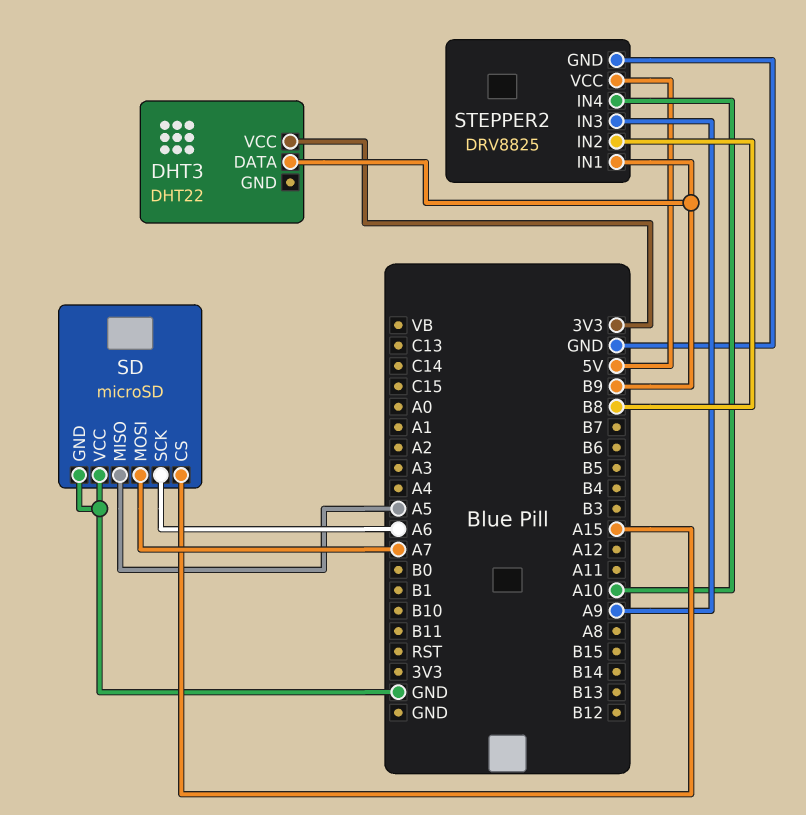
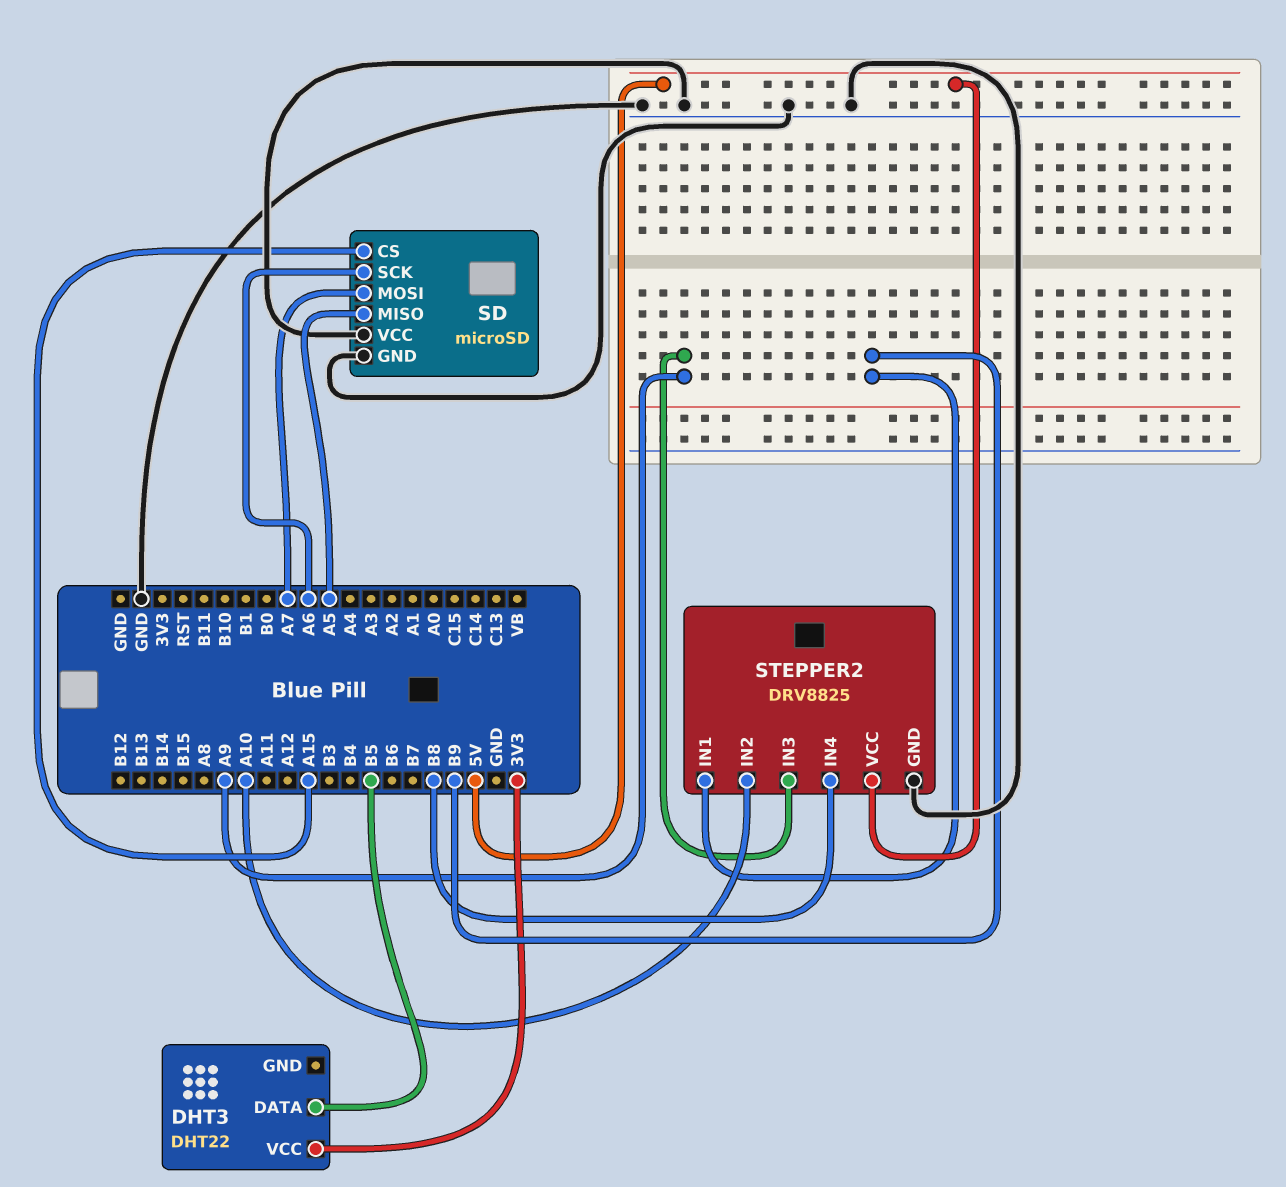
DHT3 pin DATA: B9 -> B5
STEPPER2 pin IN2: B8 -> A10
STEPPER2 pin IN4: A10 -> B8

